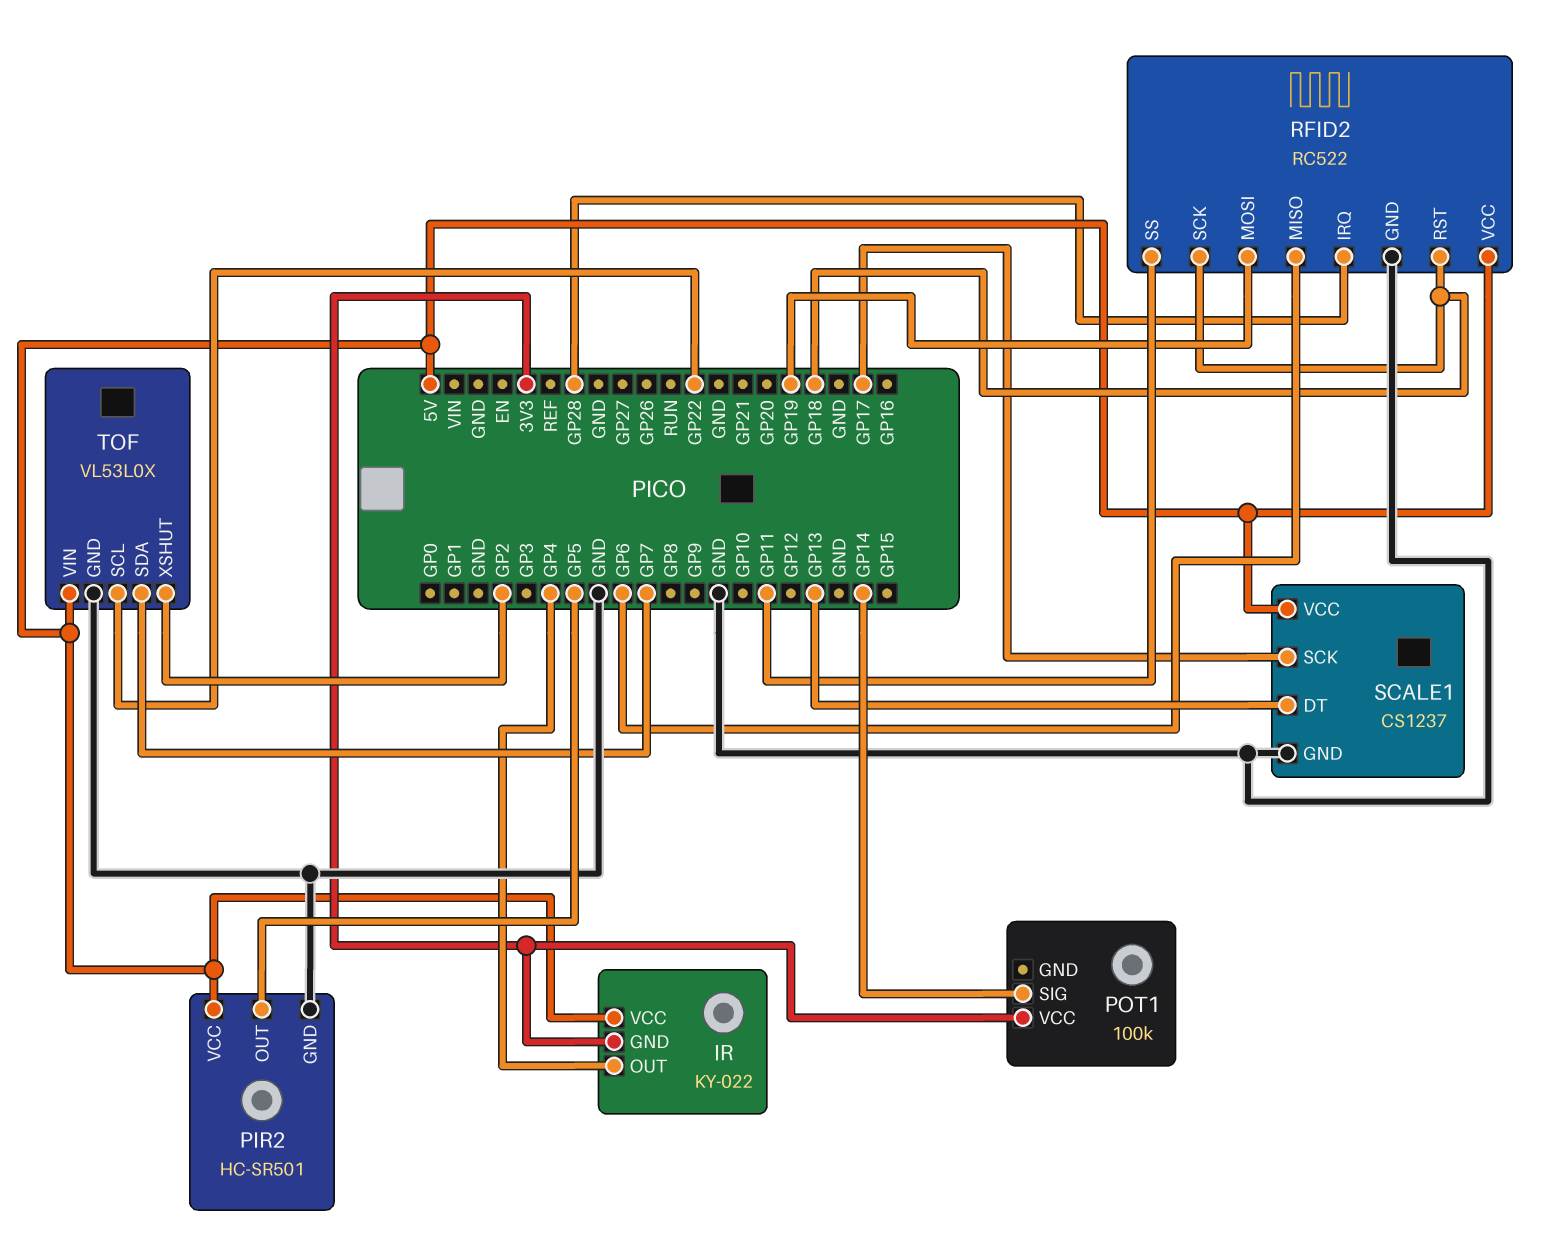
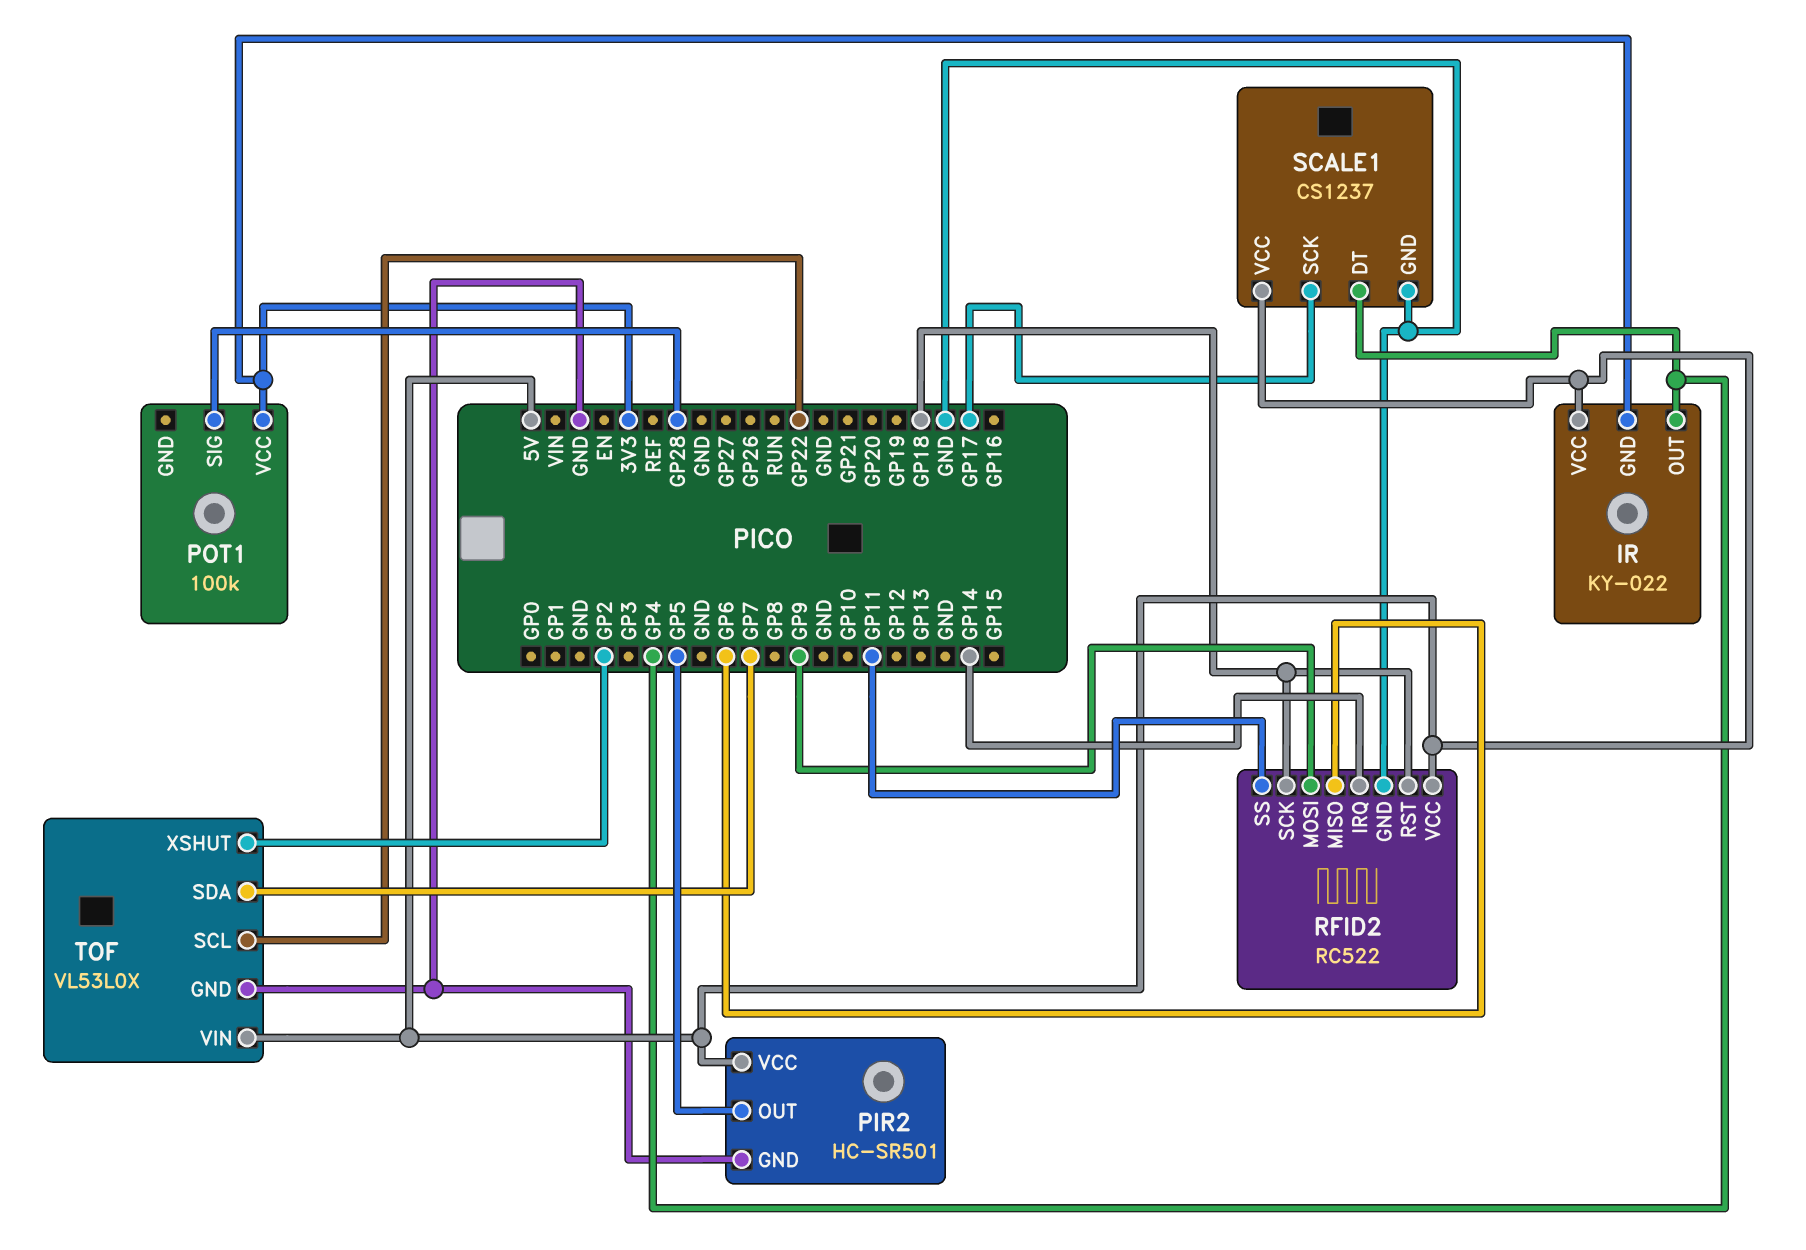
POT1 pin SIG: GP14 -> GP28
RFID2 pin IRQ: GP28 -> GP14
RFID2 pin MOSI: GP19 -> GP9
SCALE1 pin DT: GP13 -> GP4

